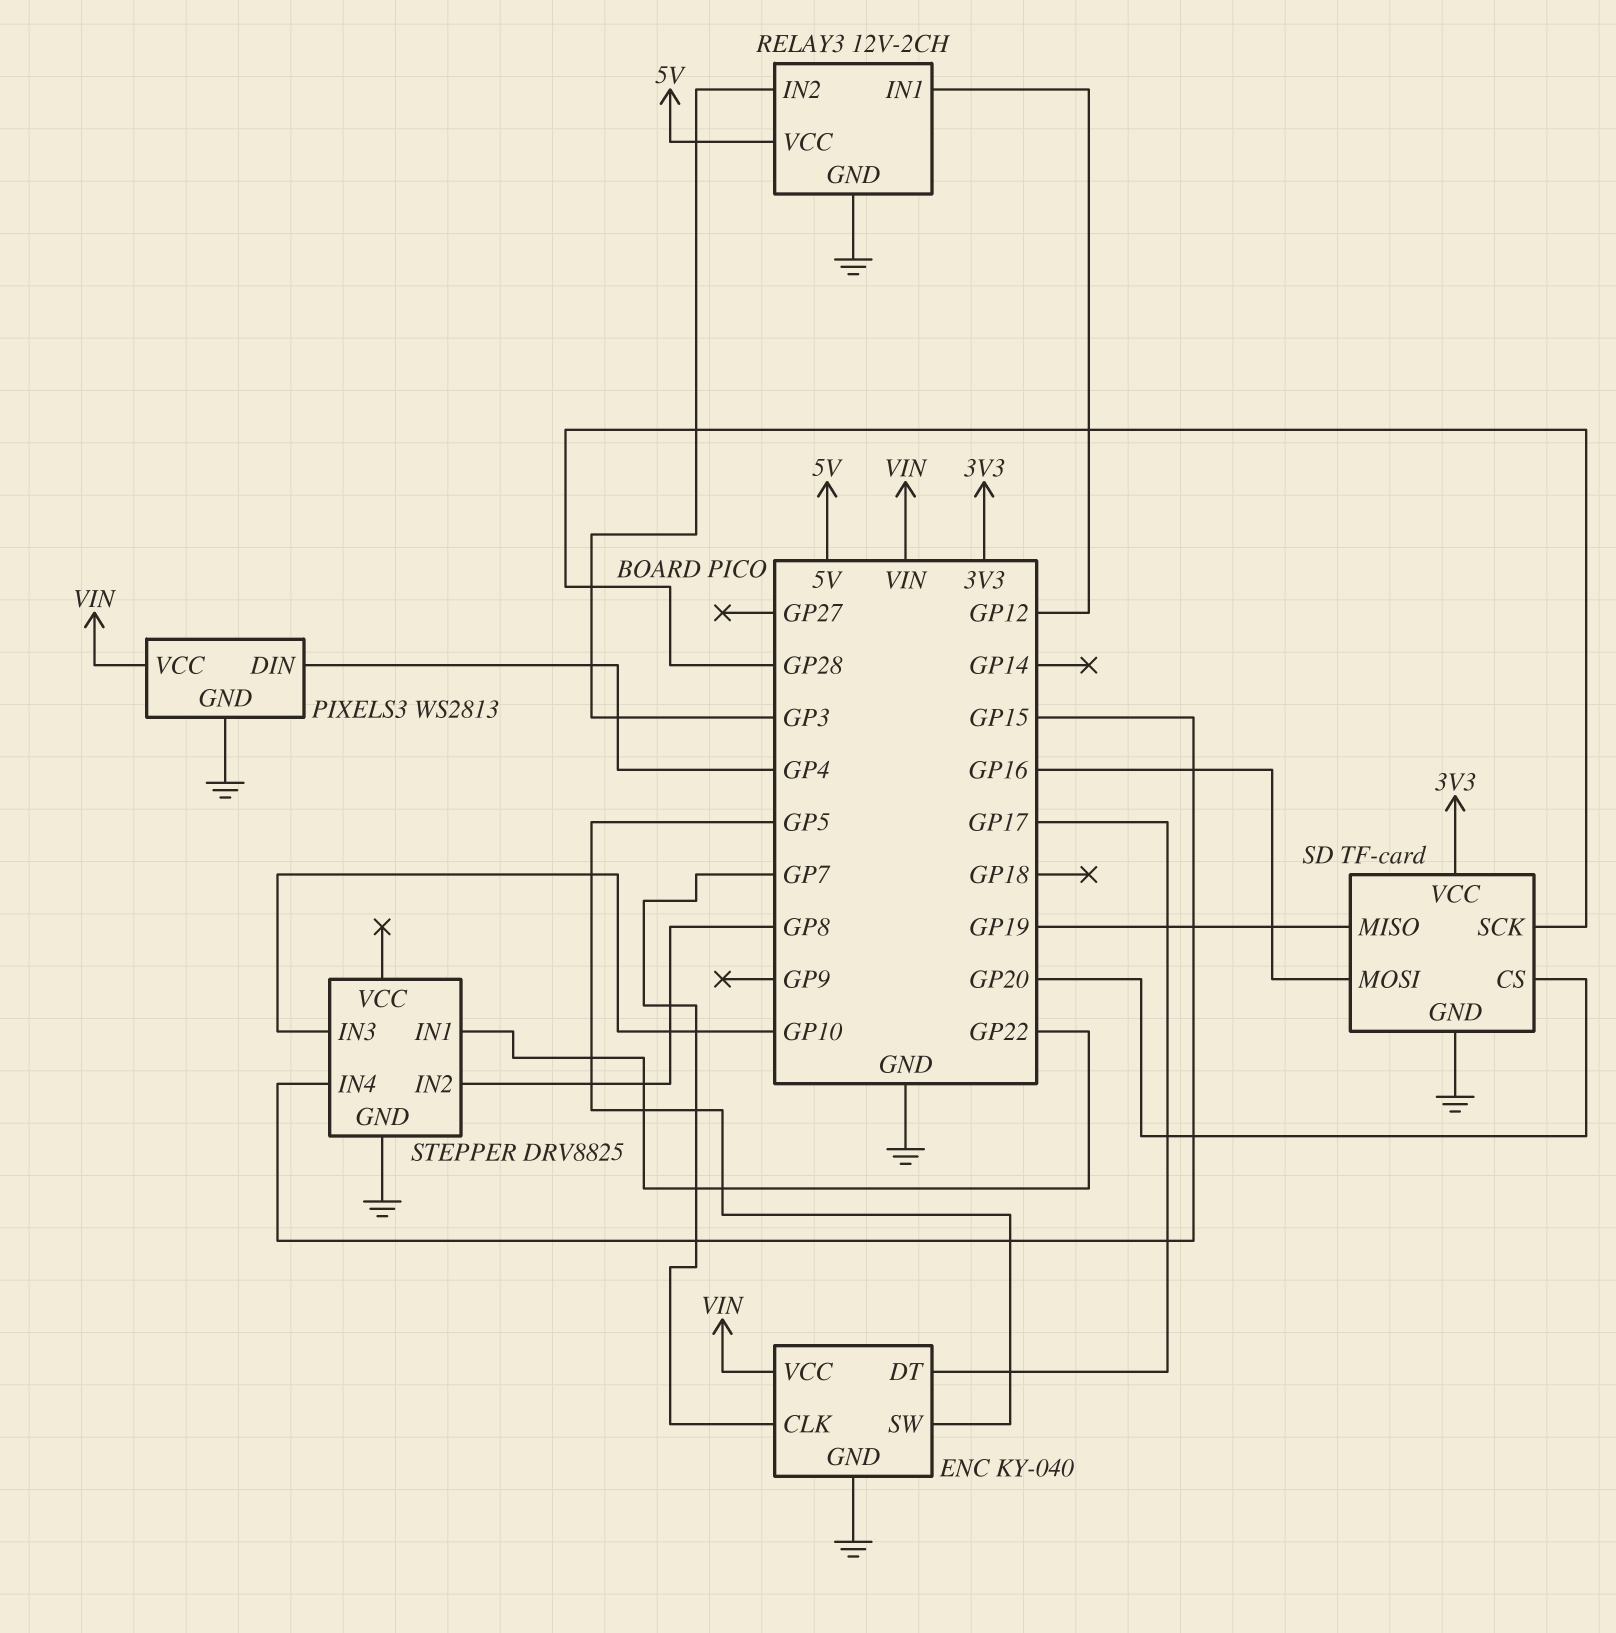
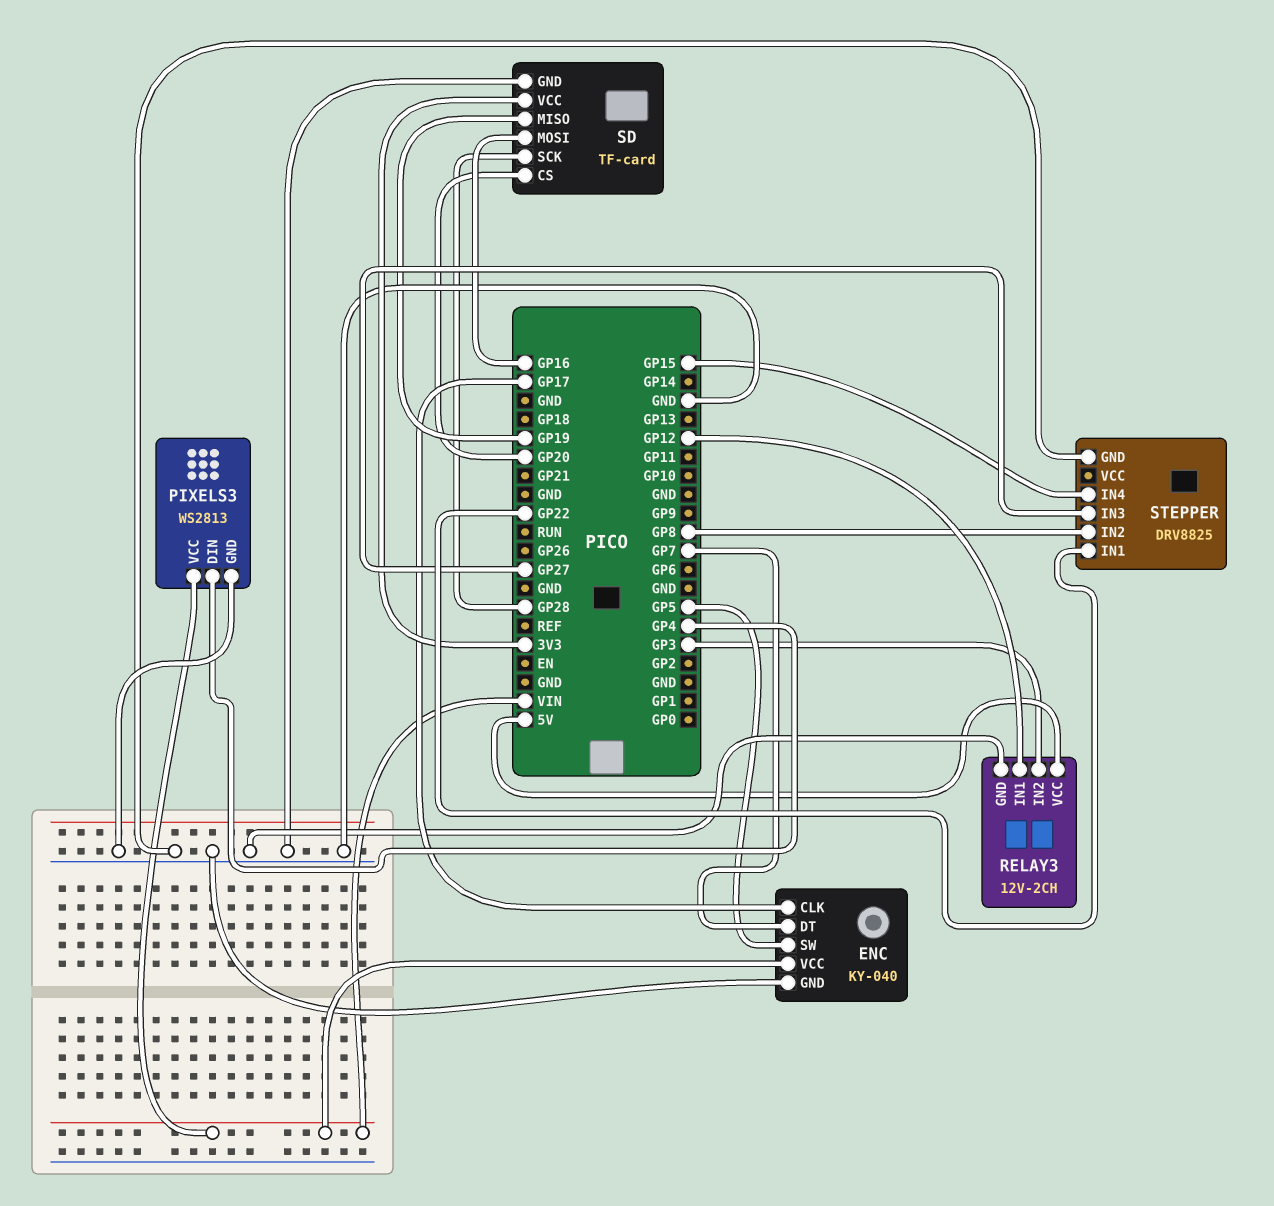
ENC pin CLK: GP7 -> GP17
ENC pin DT: GP17 -> GP7
STEPPER pin IN3: GP10 -> GP27

